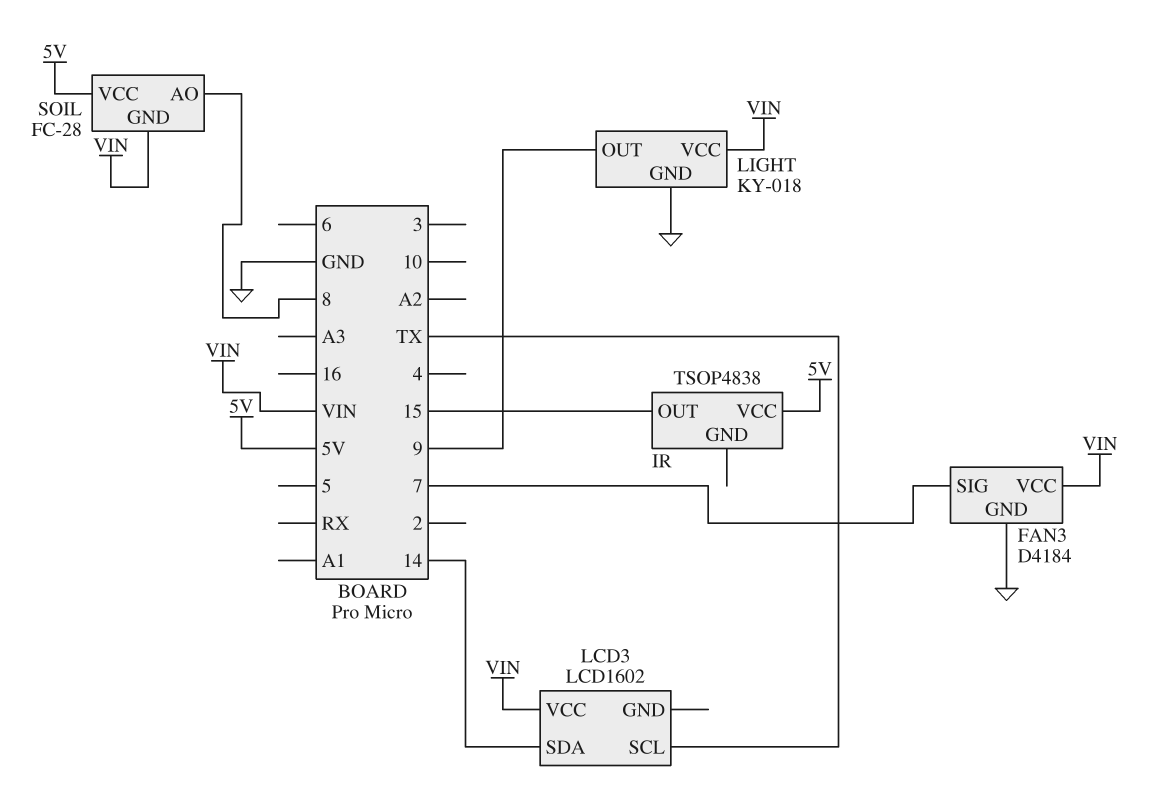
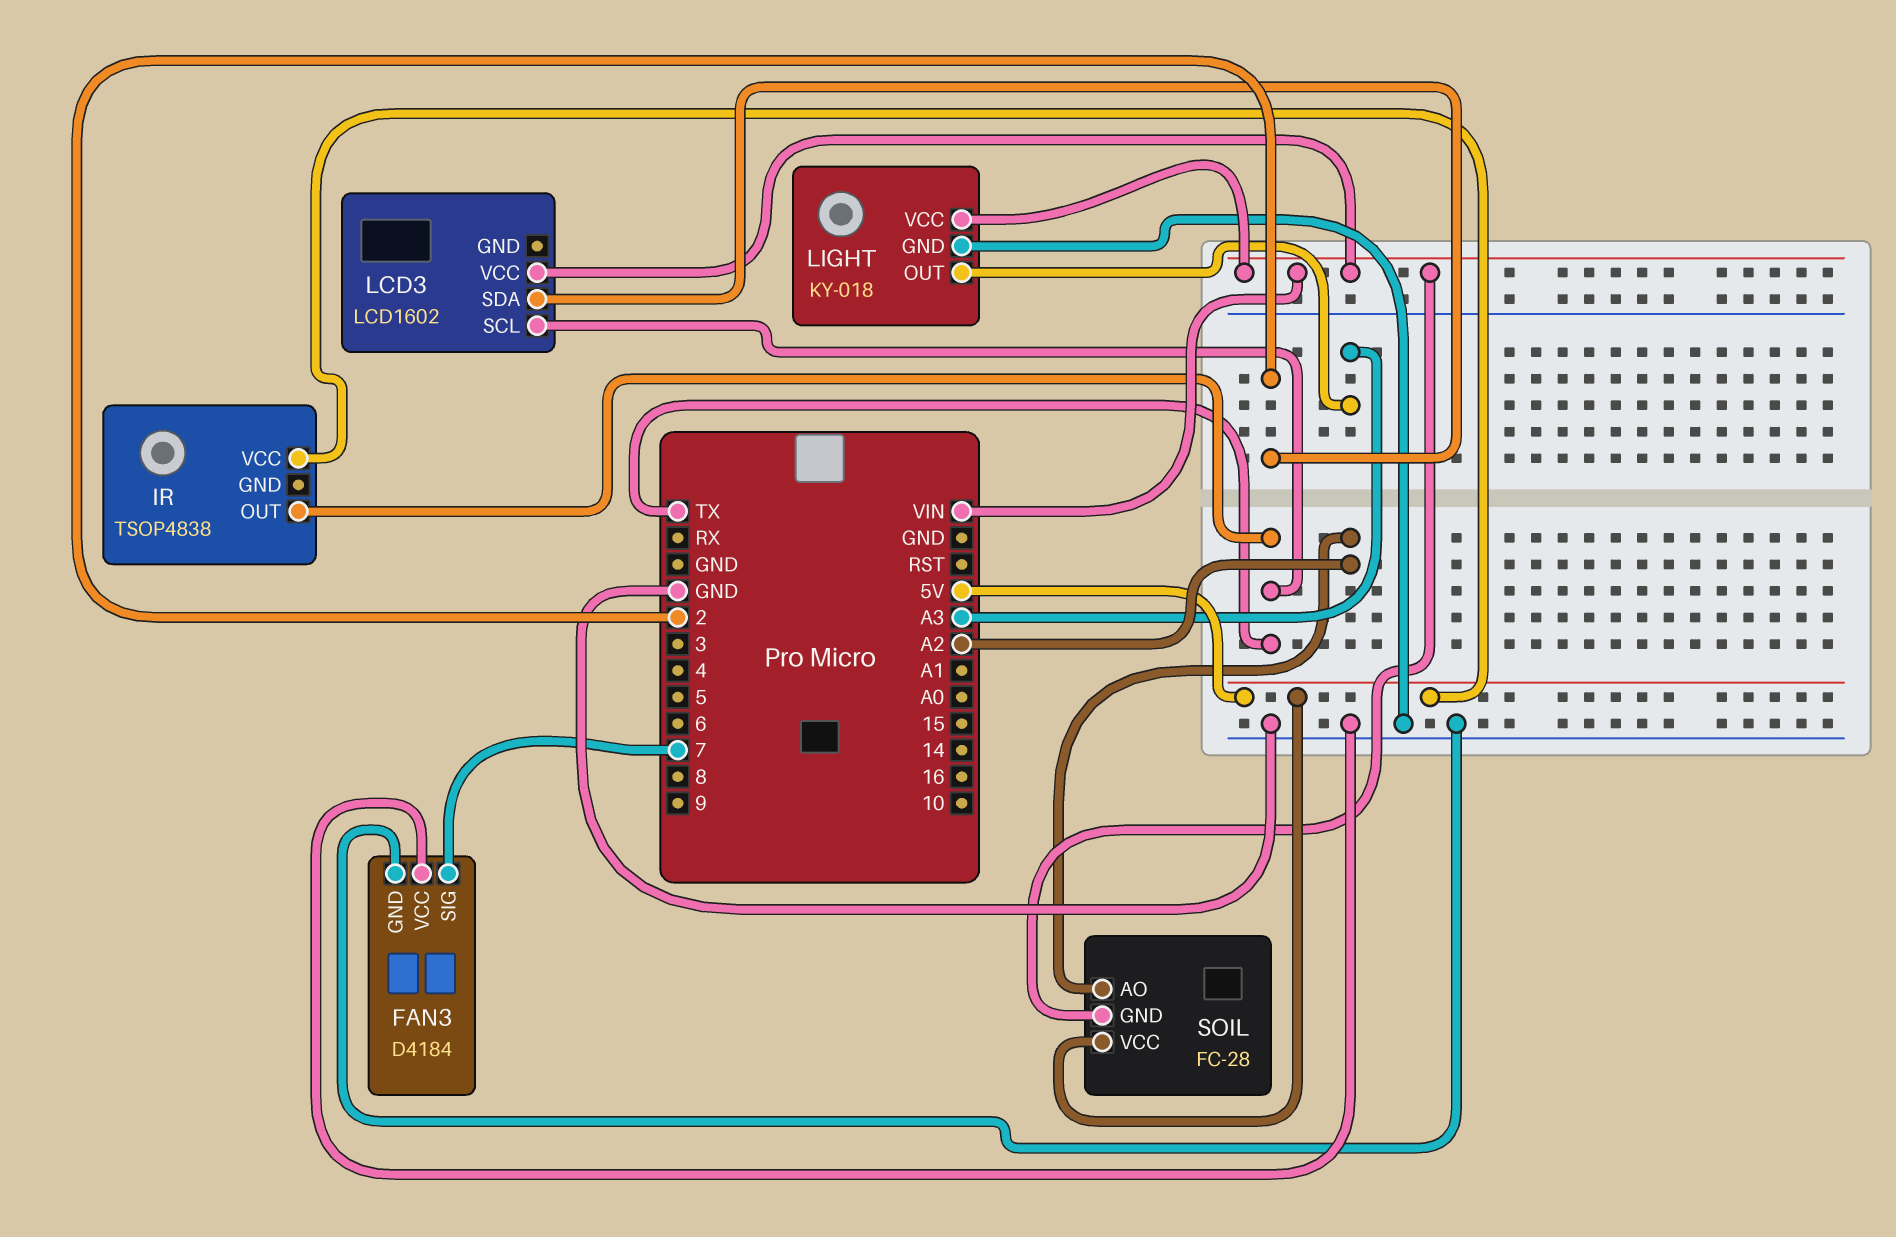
FAN3 pin VCC: VIN -> GND
IR pin OUT: 15 -> TX
LCD3 pin SDA: 14 -> 2
LIGHT pin OUT: 9 -> A3
SOIL pin AO: 8 -> A2

